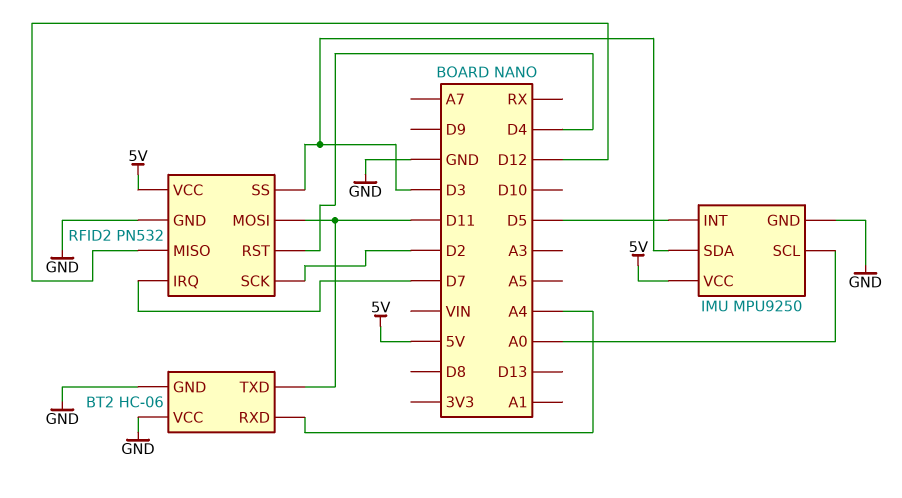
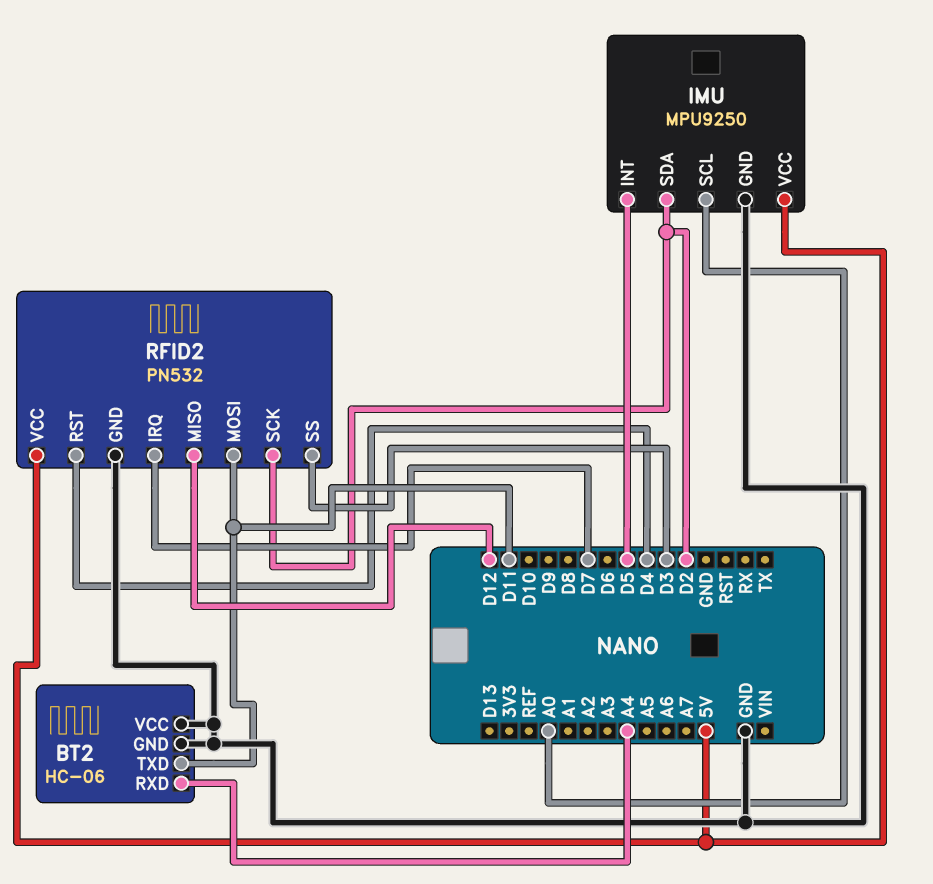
IMU pin SDA: D3 -> D2

